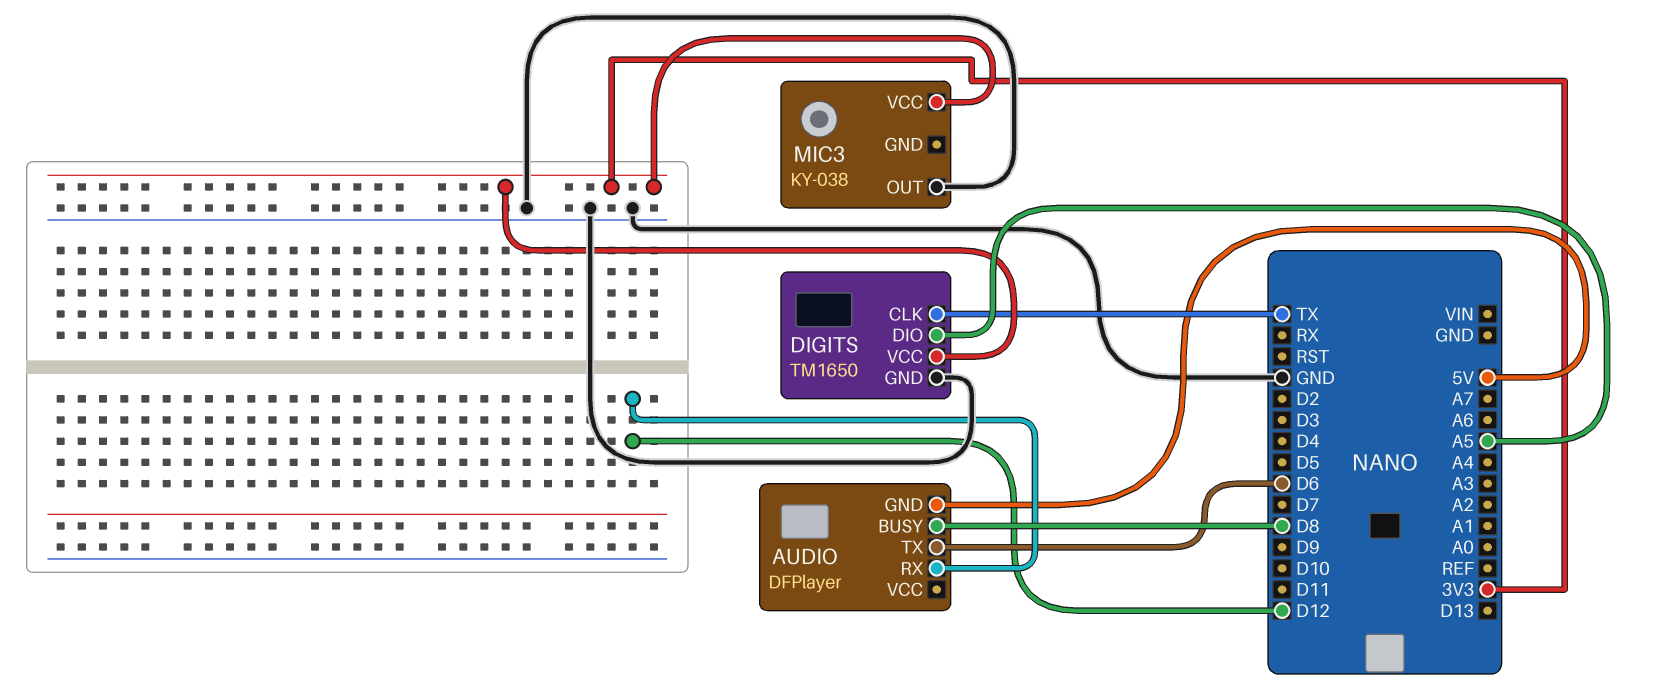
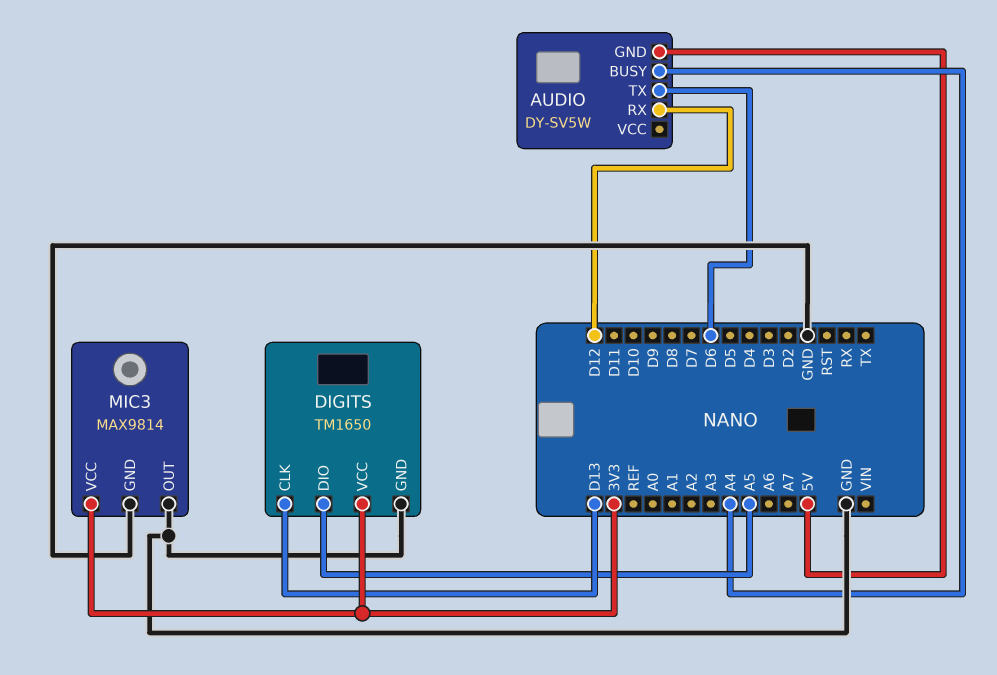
AUDIO: DFPlayer -> DY-SV5W
AUDIO pin BUSY: D8 -> A4
DIGITS pin CLK: TX -> D13
MIC3: KY-038 -> MAX9814
MIC3 pin GND: none -> GND

